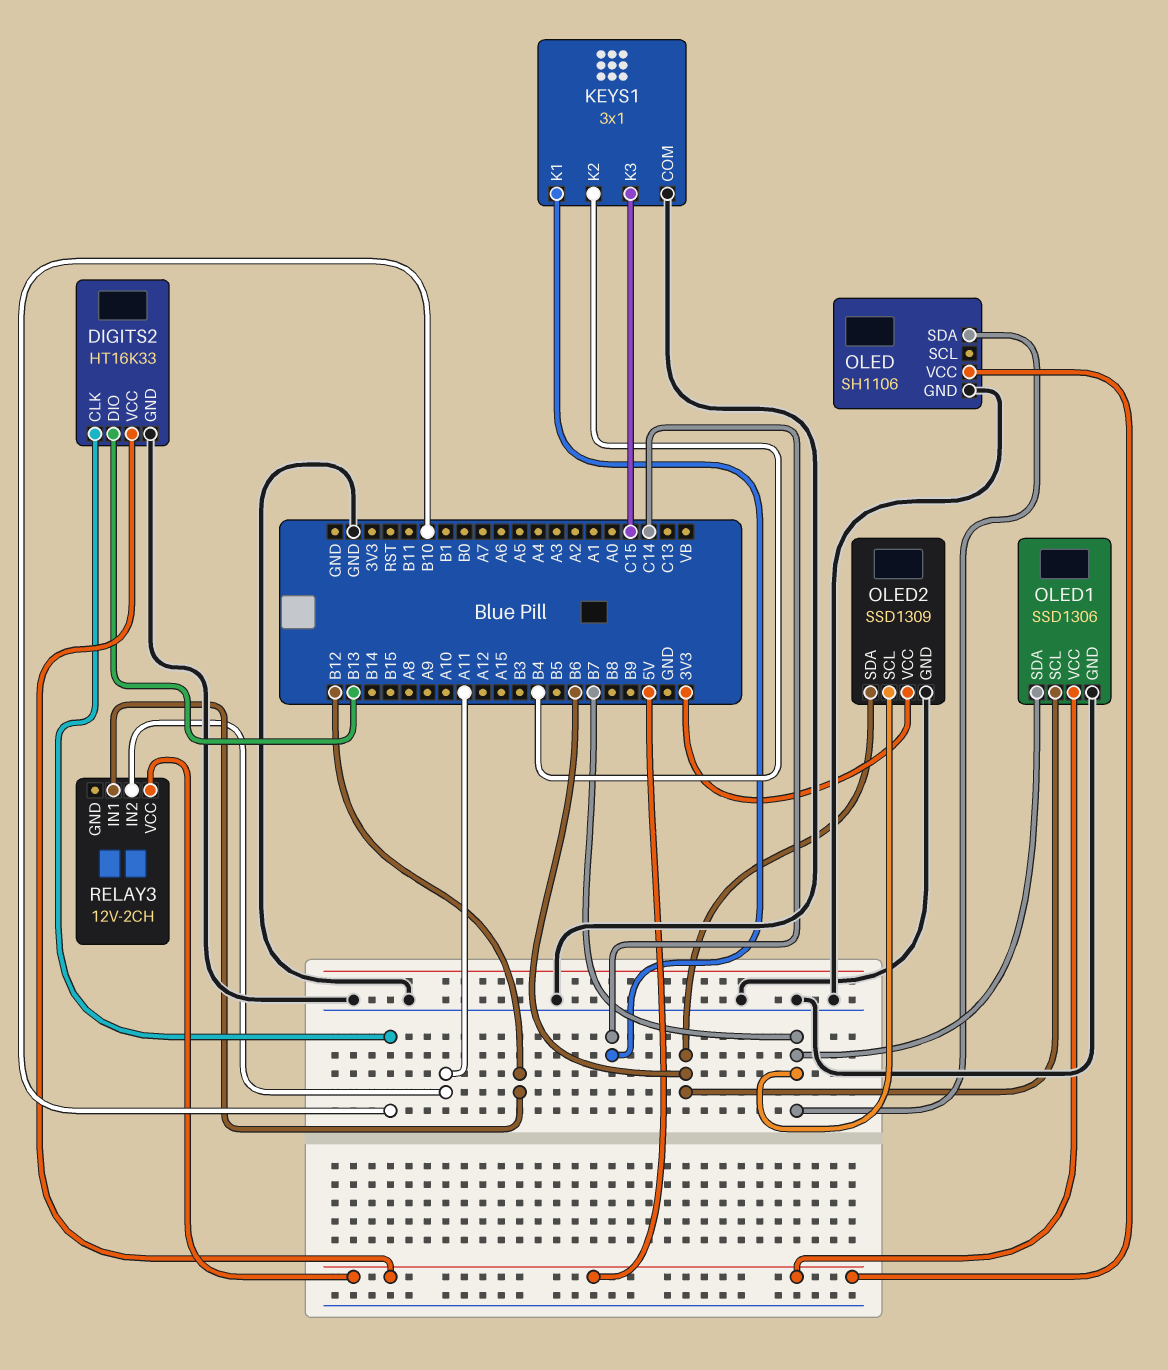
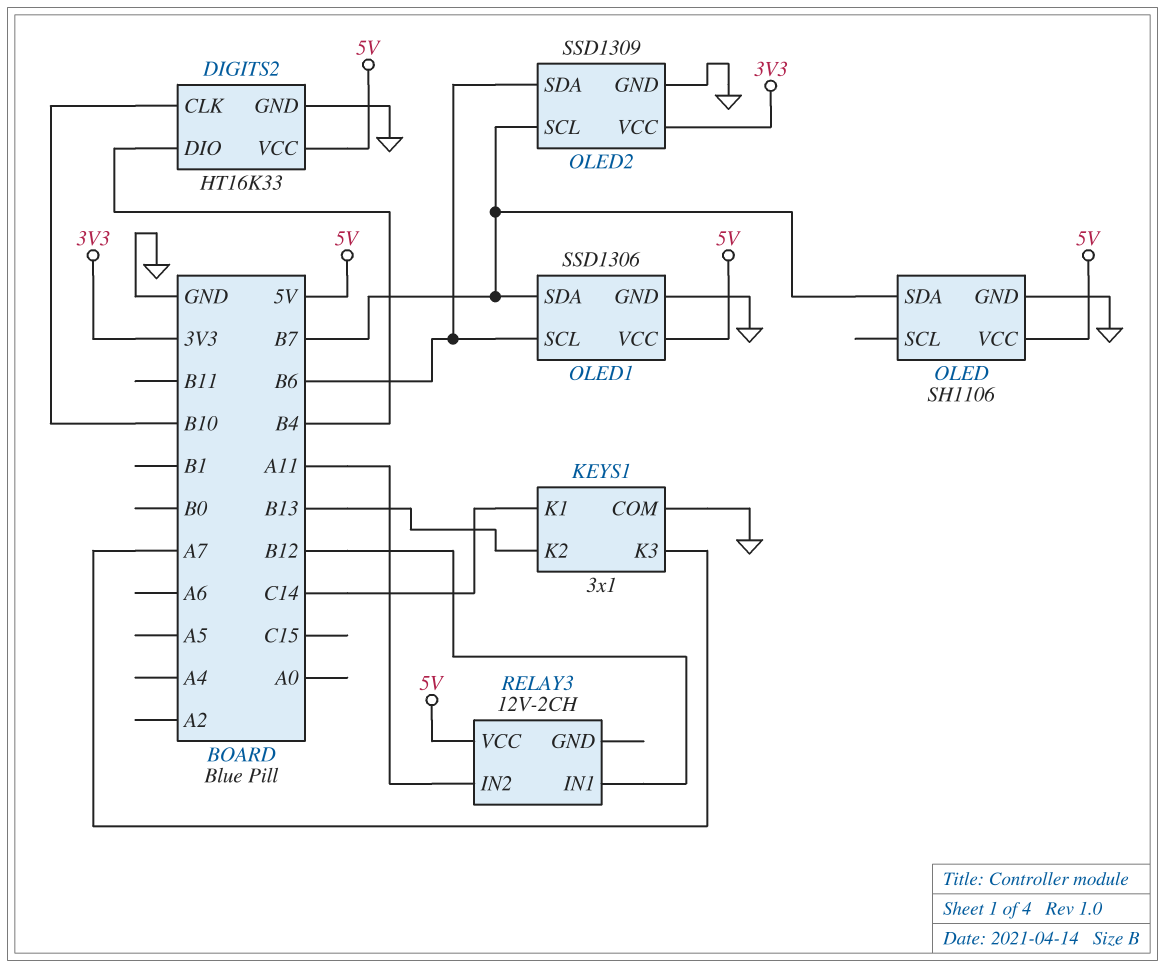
DIGITS2 pin DIO: B13 -> B4
KEYS1 pin K2: B4 -> B13
KEYS1 pin K3: C15 -> A7

